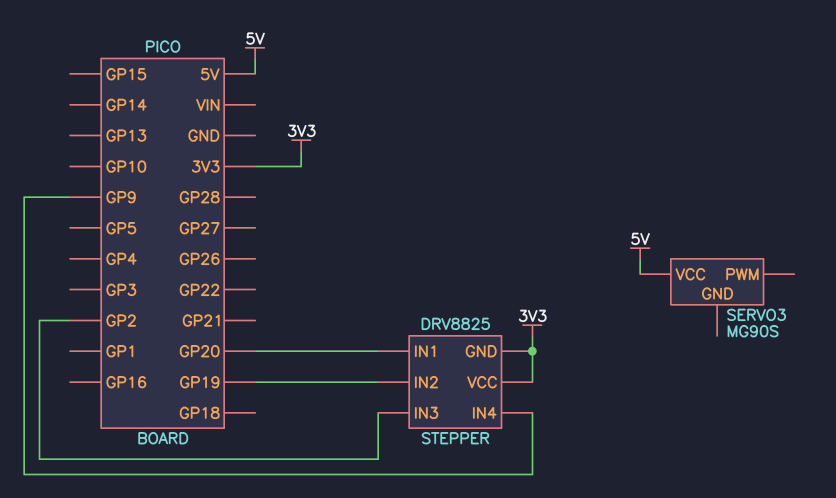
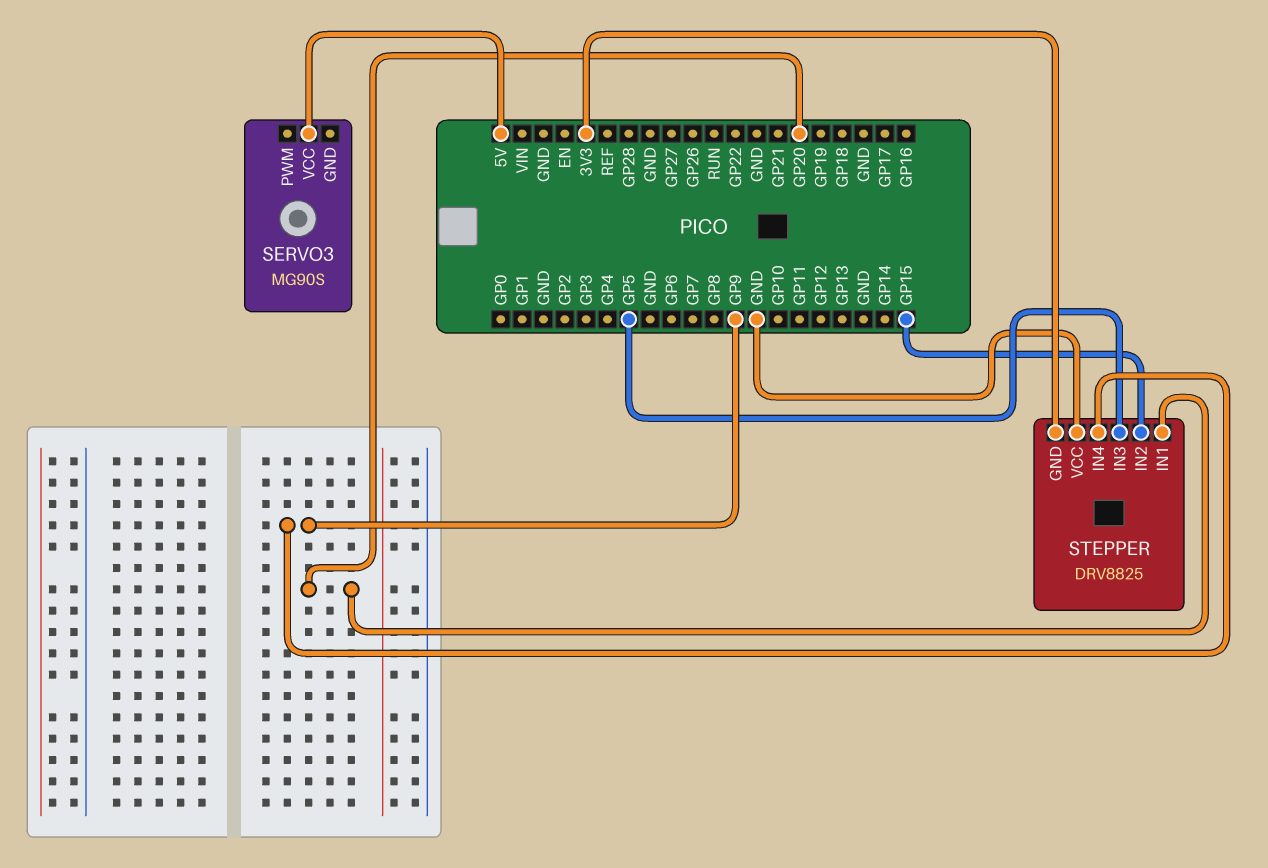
STEPPER pin IN2: GP19 -> GP15
STEPPER pin IN3: GP2 -> GP5
STEPPER pin VCC: 3V3 -> GND

